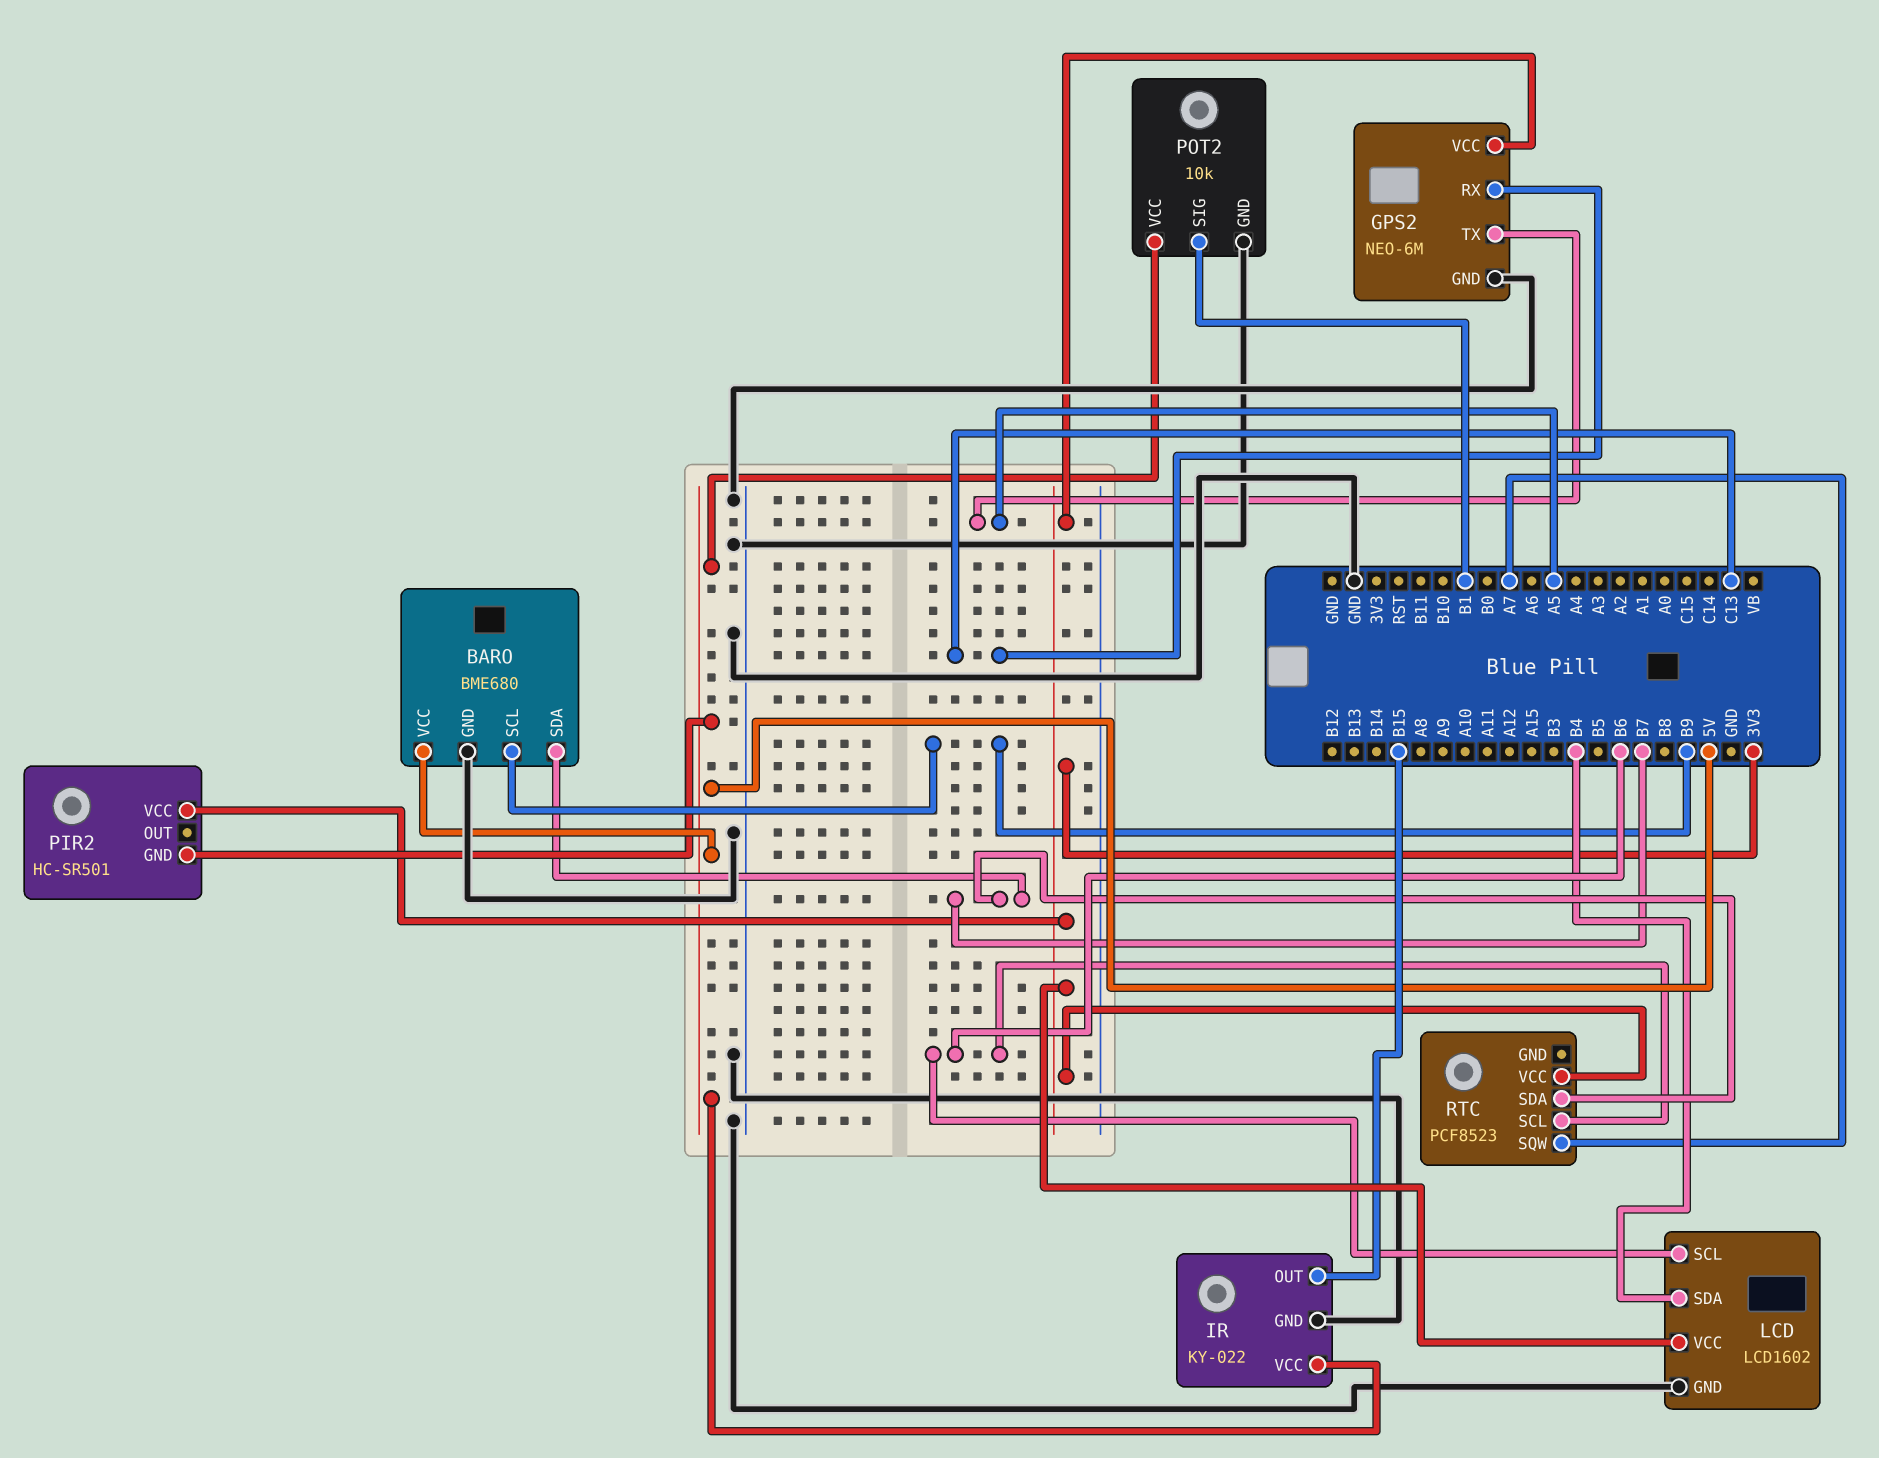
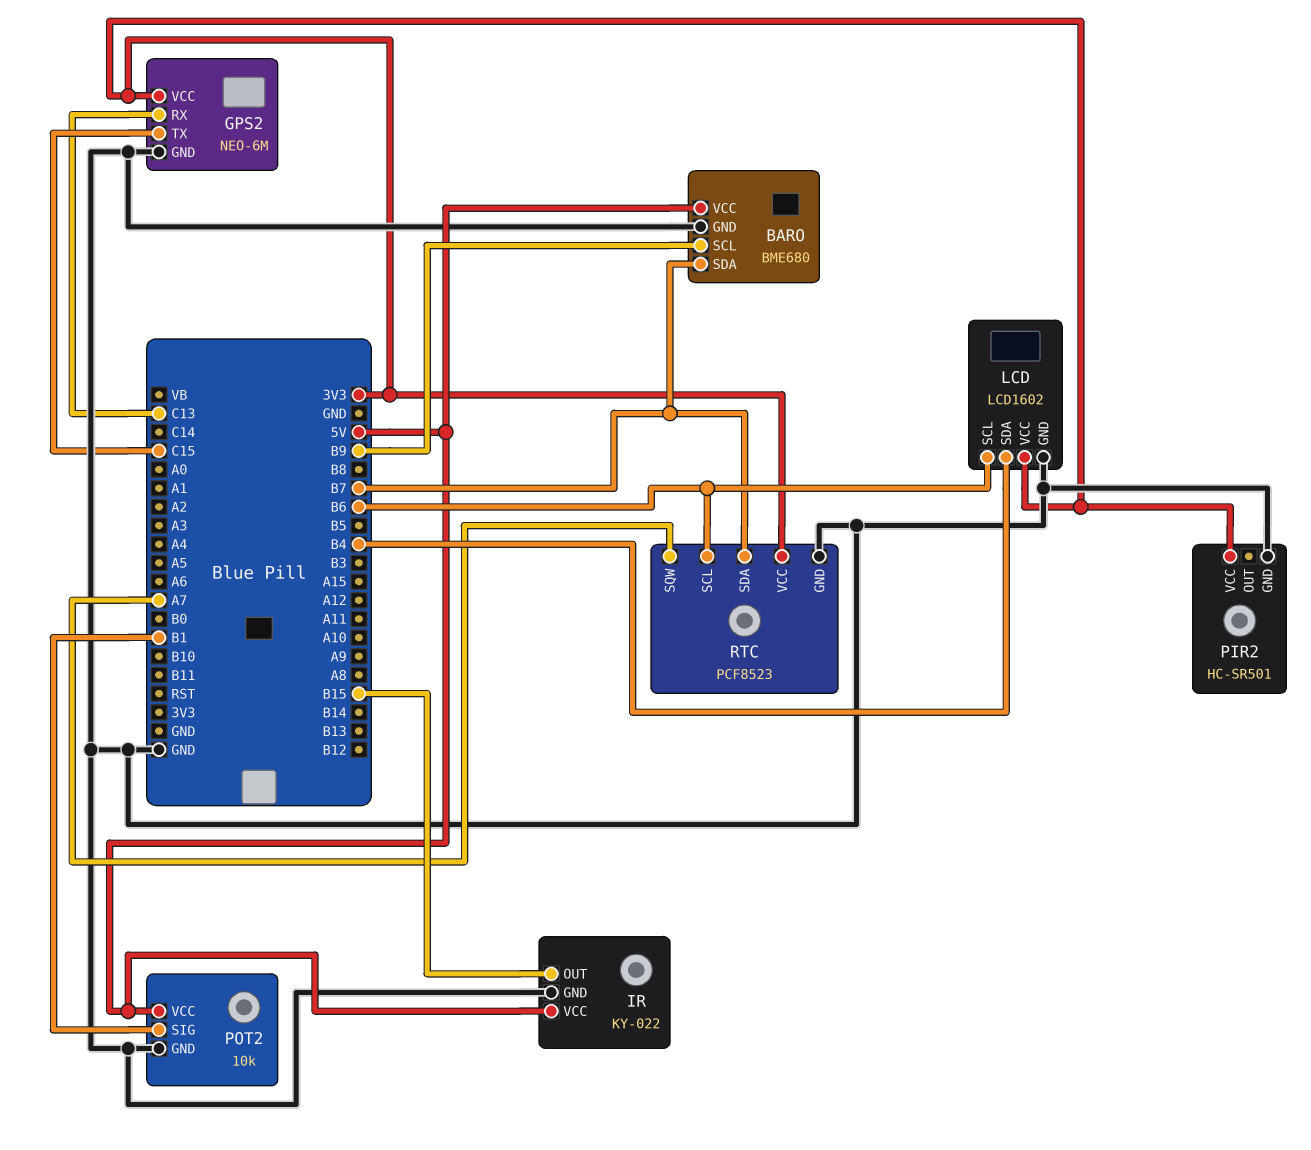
GPS2 pin TX: A5 -> C15
PIR2 pin GND: 5V -> GND
RTC pin GND: none -> GND

